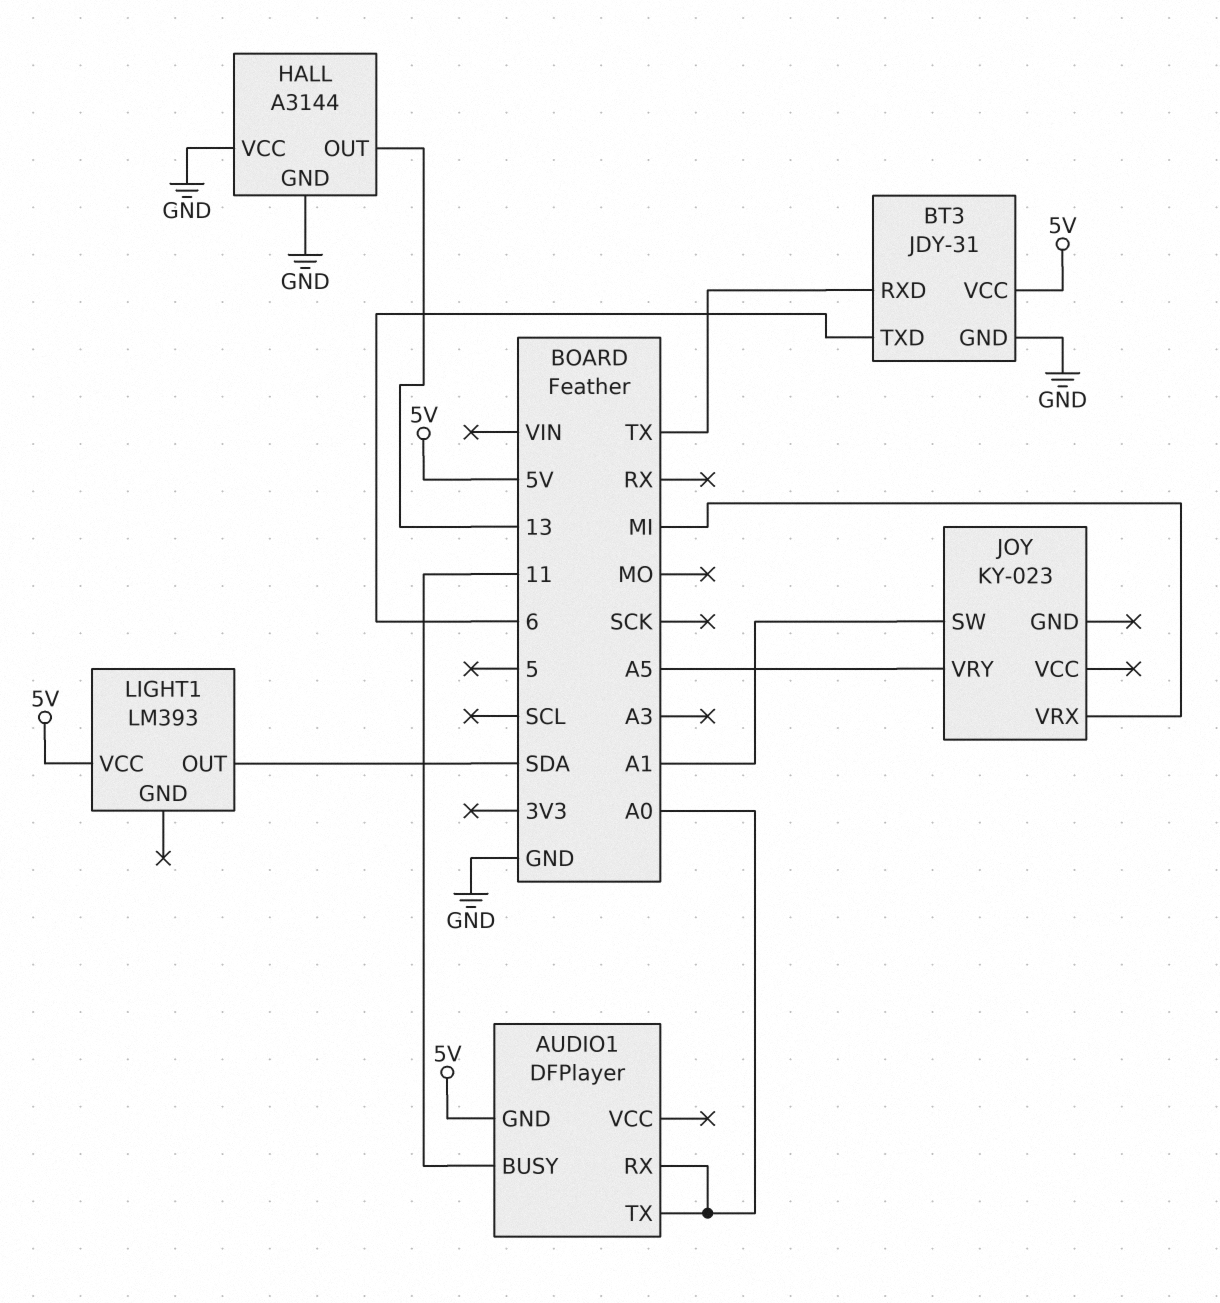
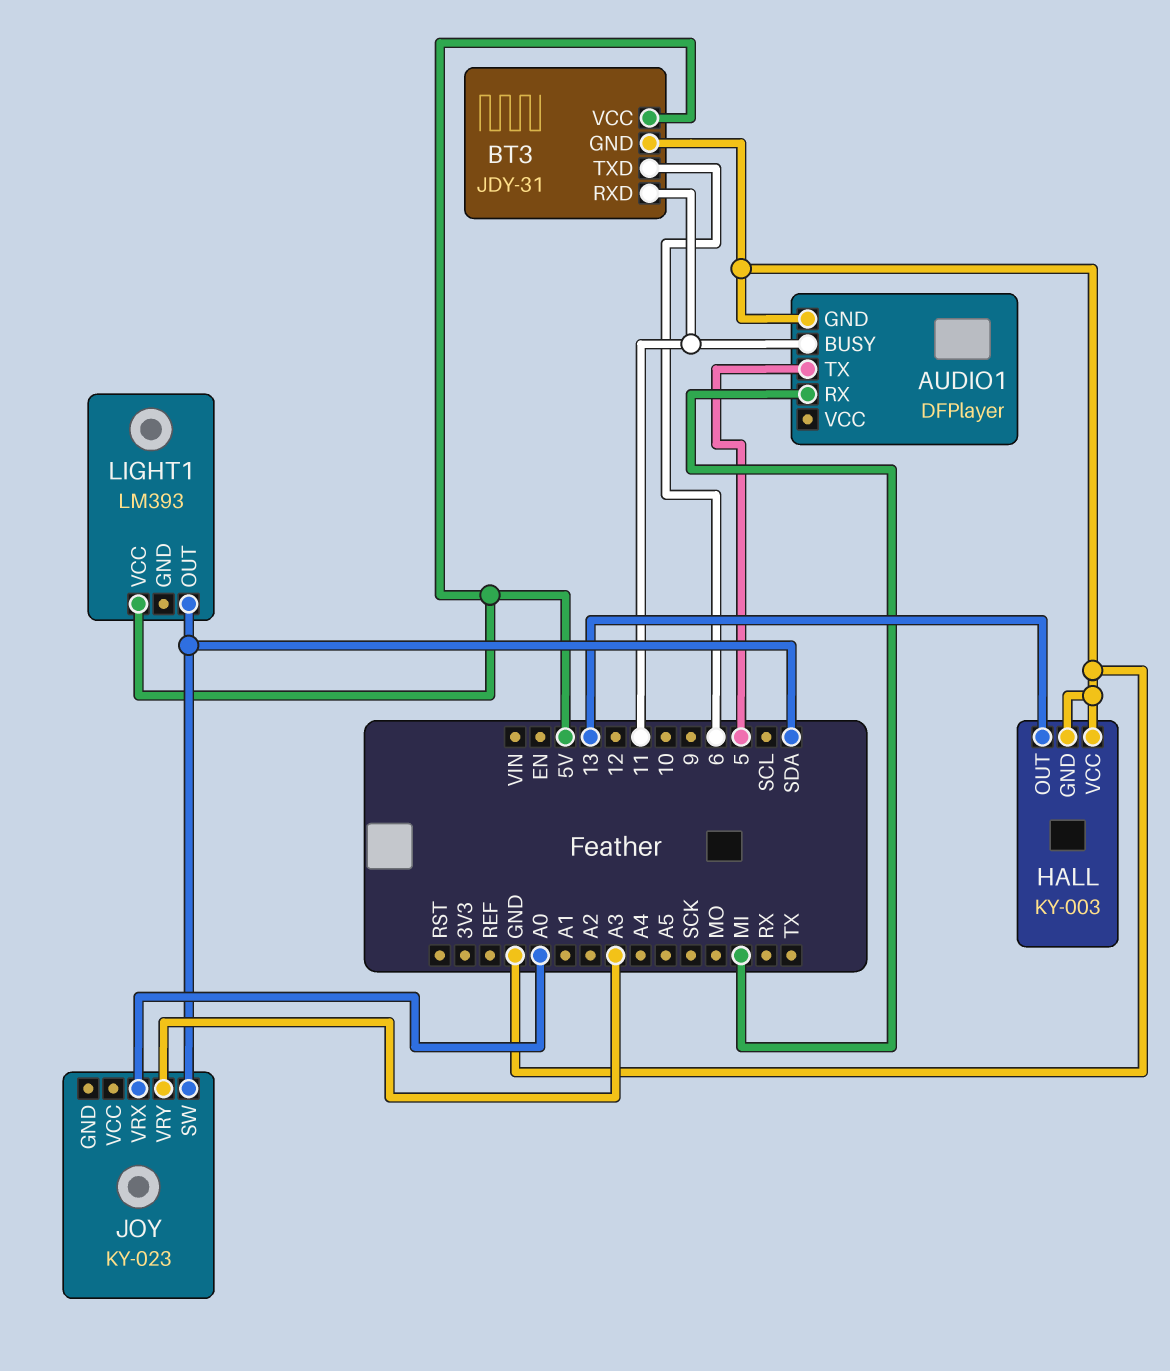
AUDIO1 pin GND: 5V -> GND
AUDIO1 pin RX: A0 -> MI
AUDIO1 pin TX: A0 -> 5
BT3 pin RXD: TX -> 11
HALL: A3144 -> KY-003
JOY pin SW: A1 -> SDA
JOY pin VRX: MI -> A0
JOY pin VRY: A5 -> A3

